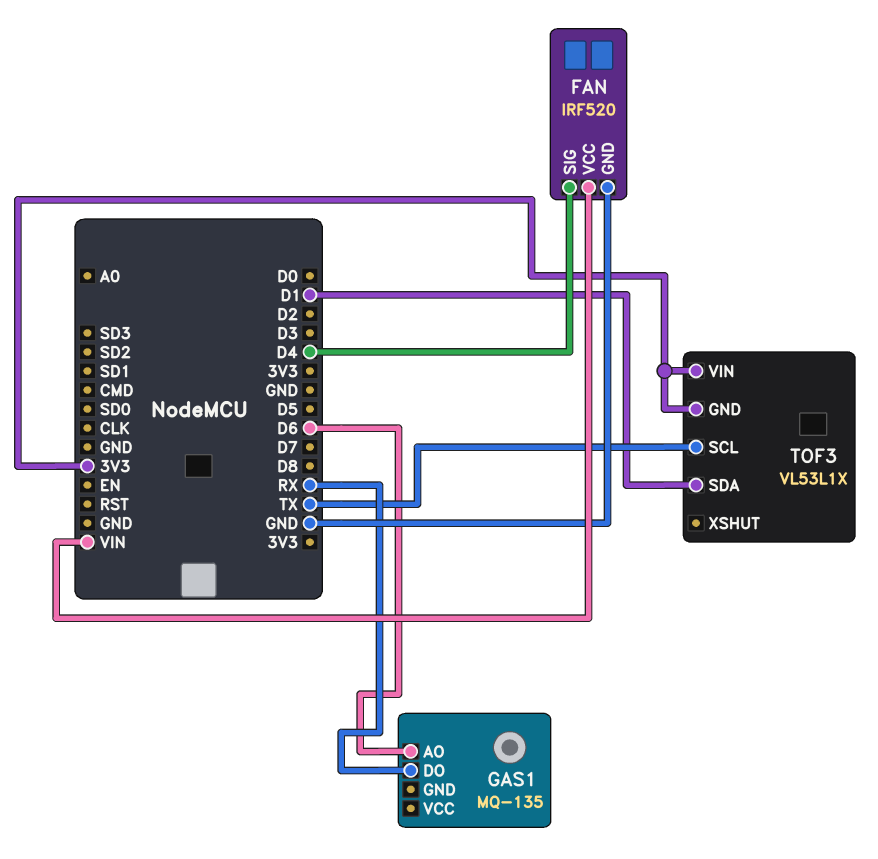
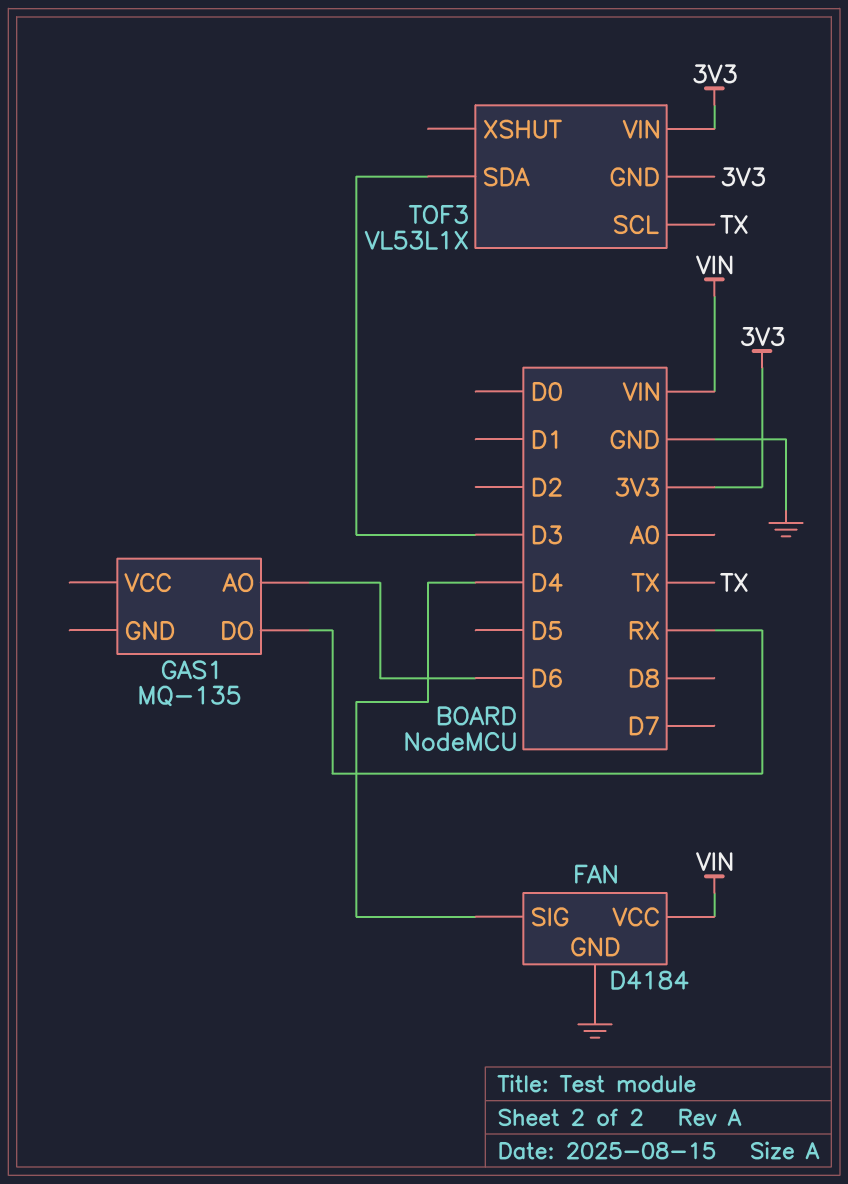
FAN: IRF520 -> D4184
TOF3 pin SDA: D1 -> D3

